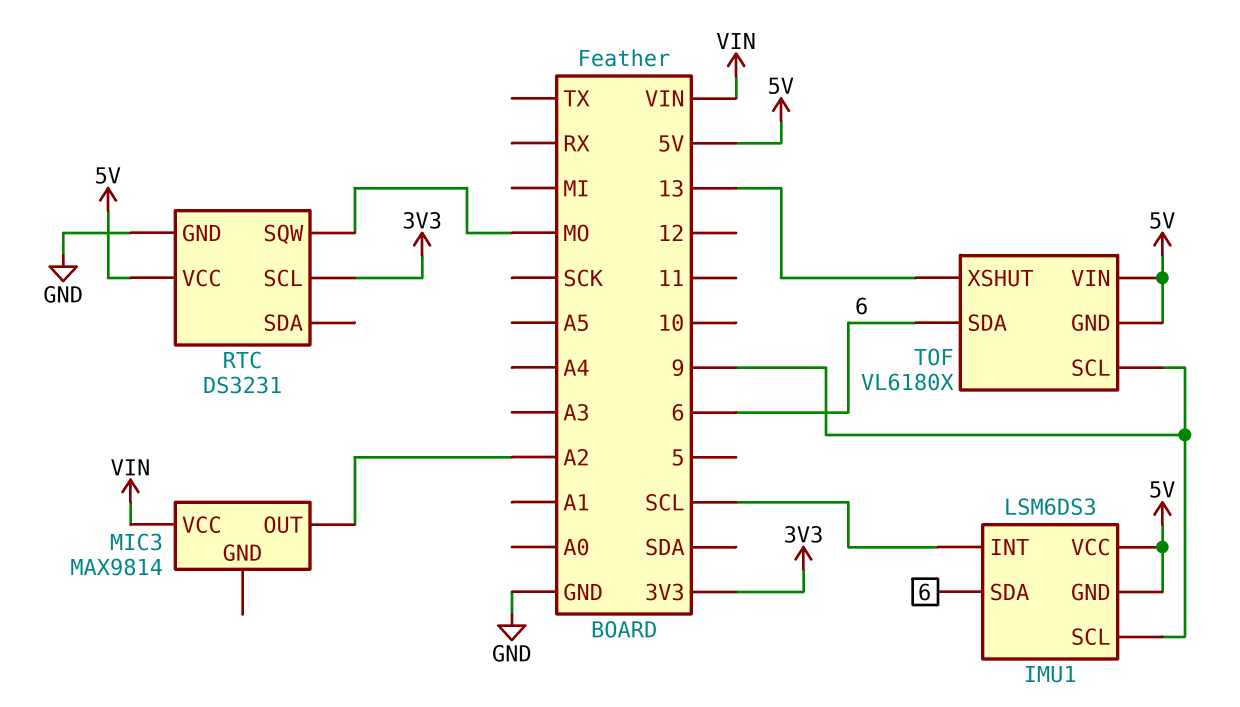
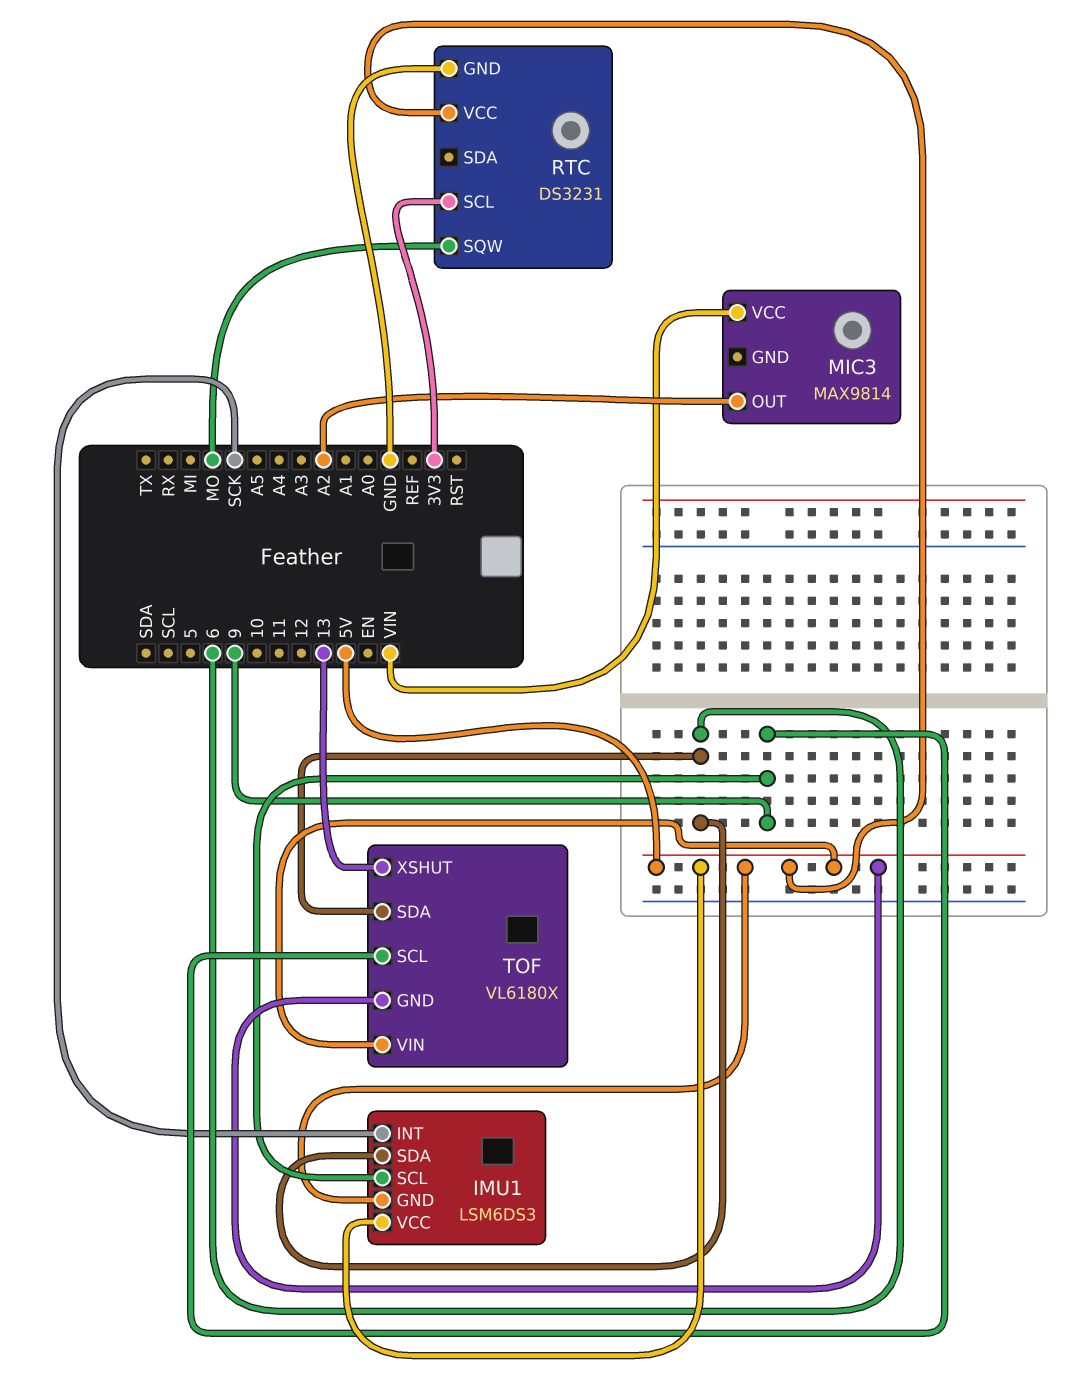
IMU1 pin INT: SCL -> SCK

